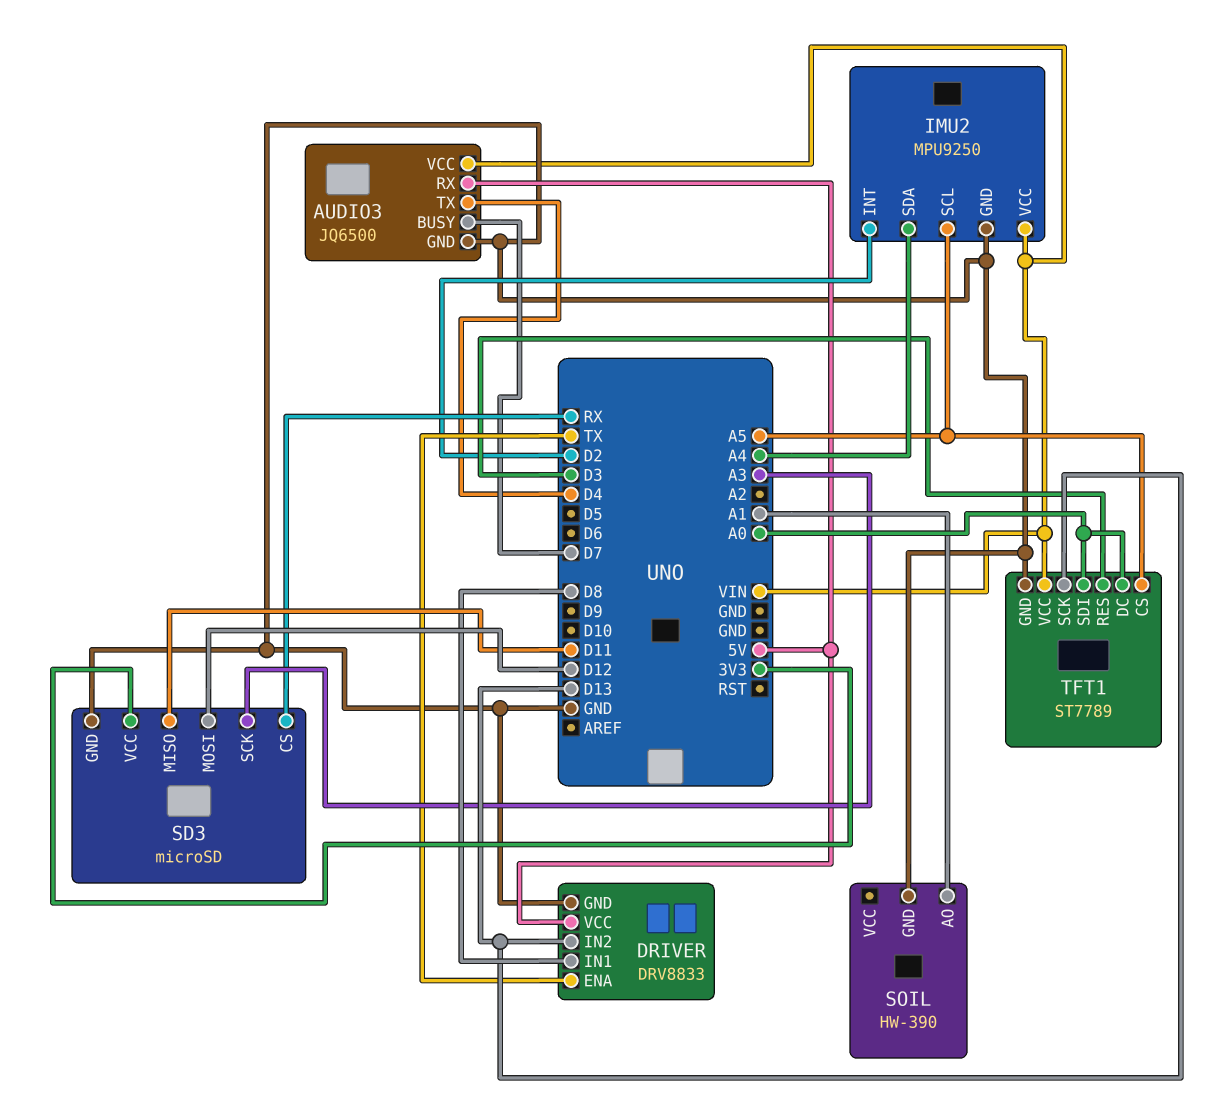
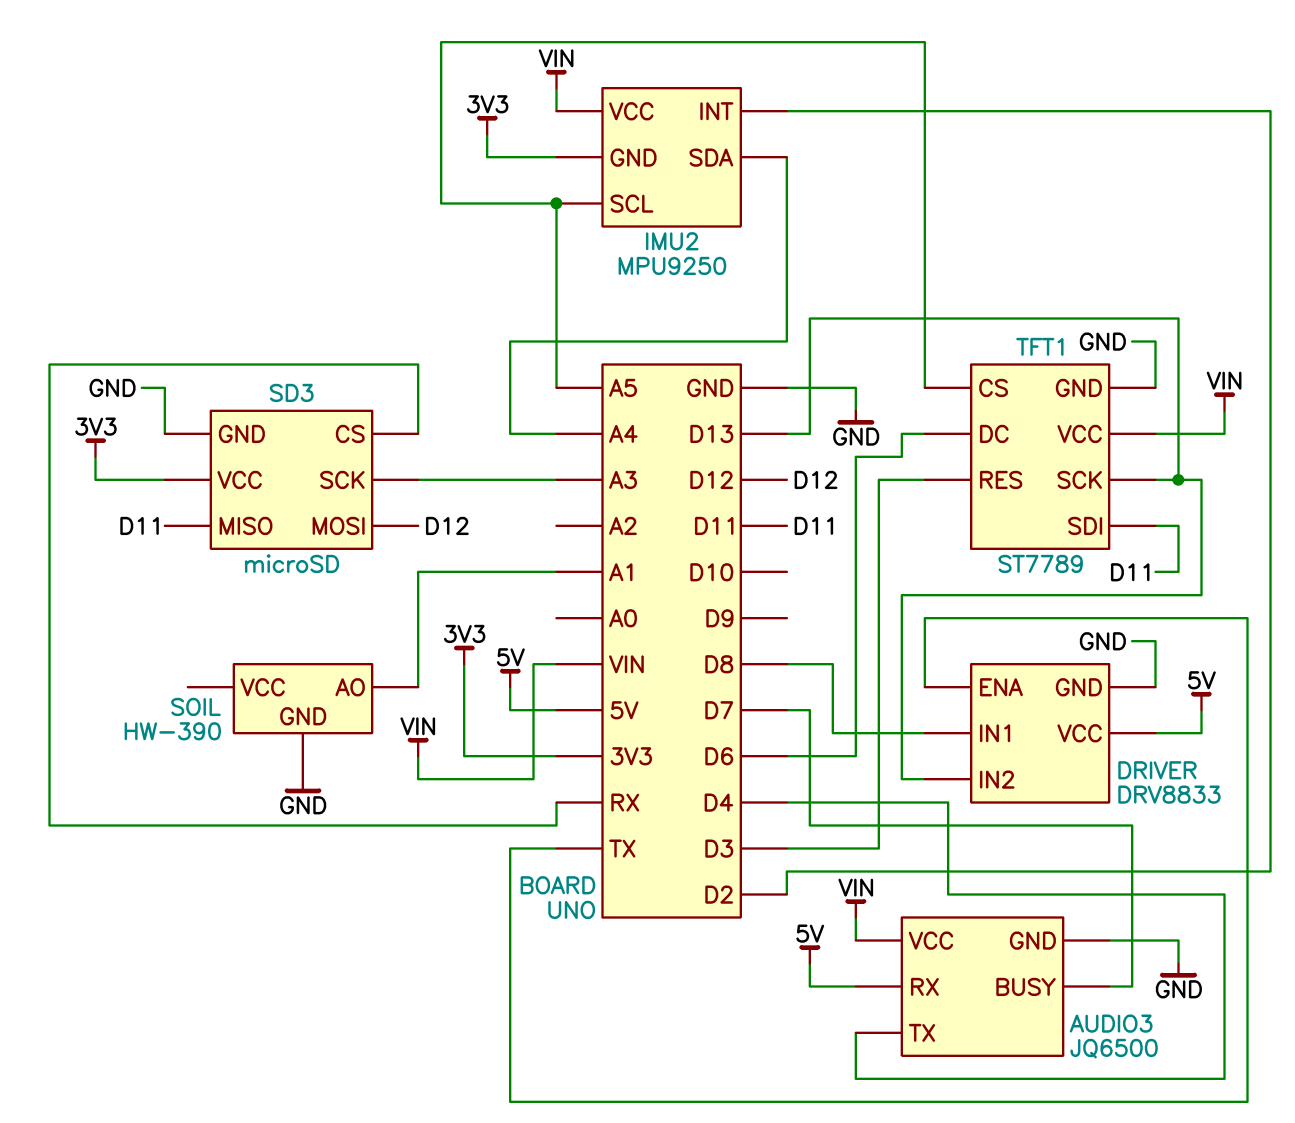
IMU2 pin GND: GND -> 3V3
TFT1 pin DC: A0 -> D6
TFT1 pin SDI: A0 -> D11

